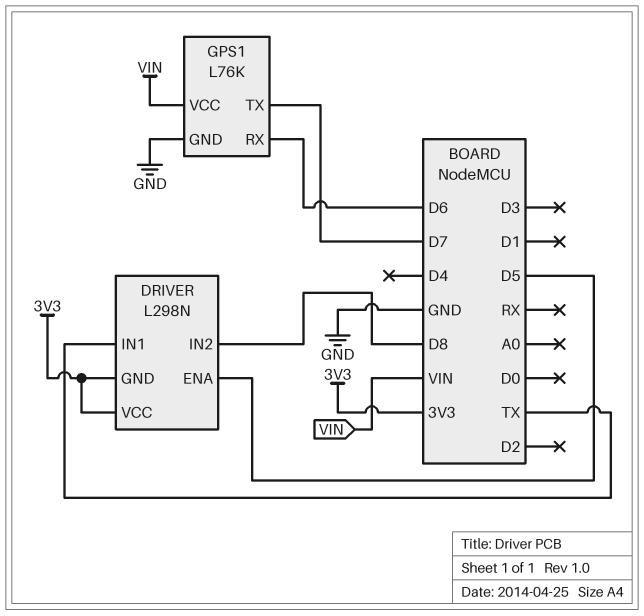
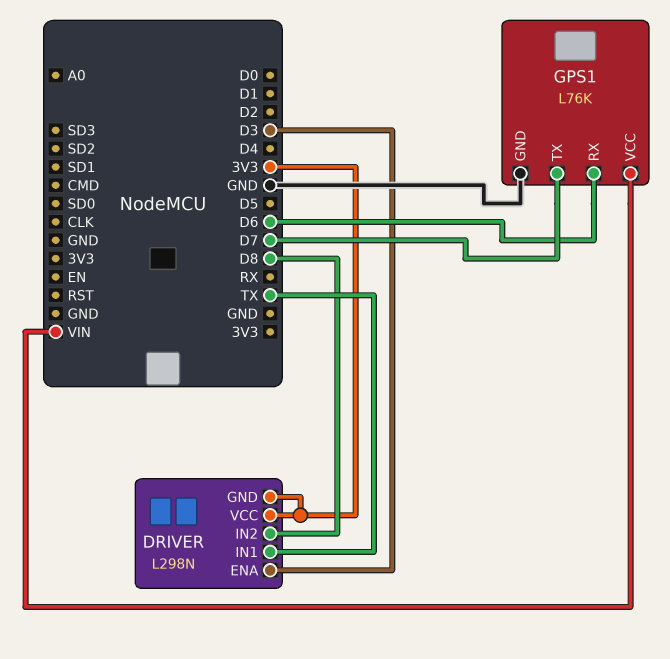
DRIVER pin ENA: D5 -> D3

